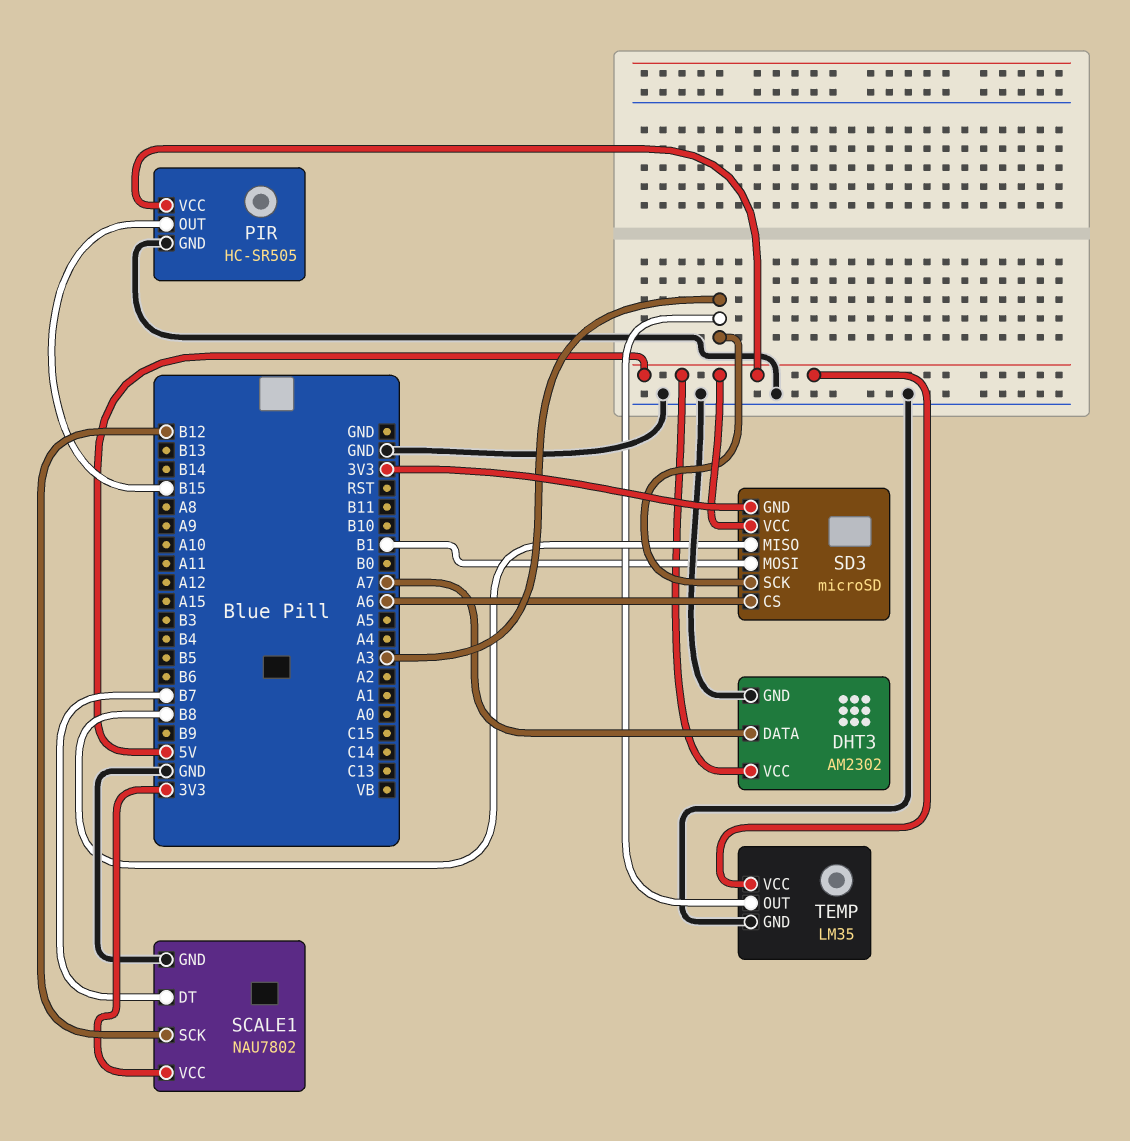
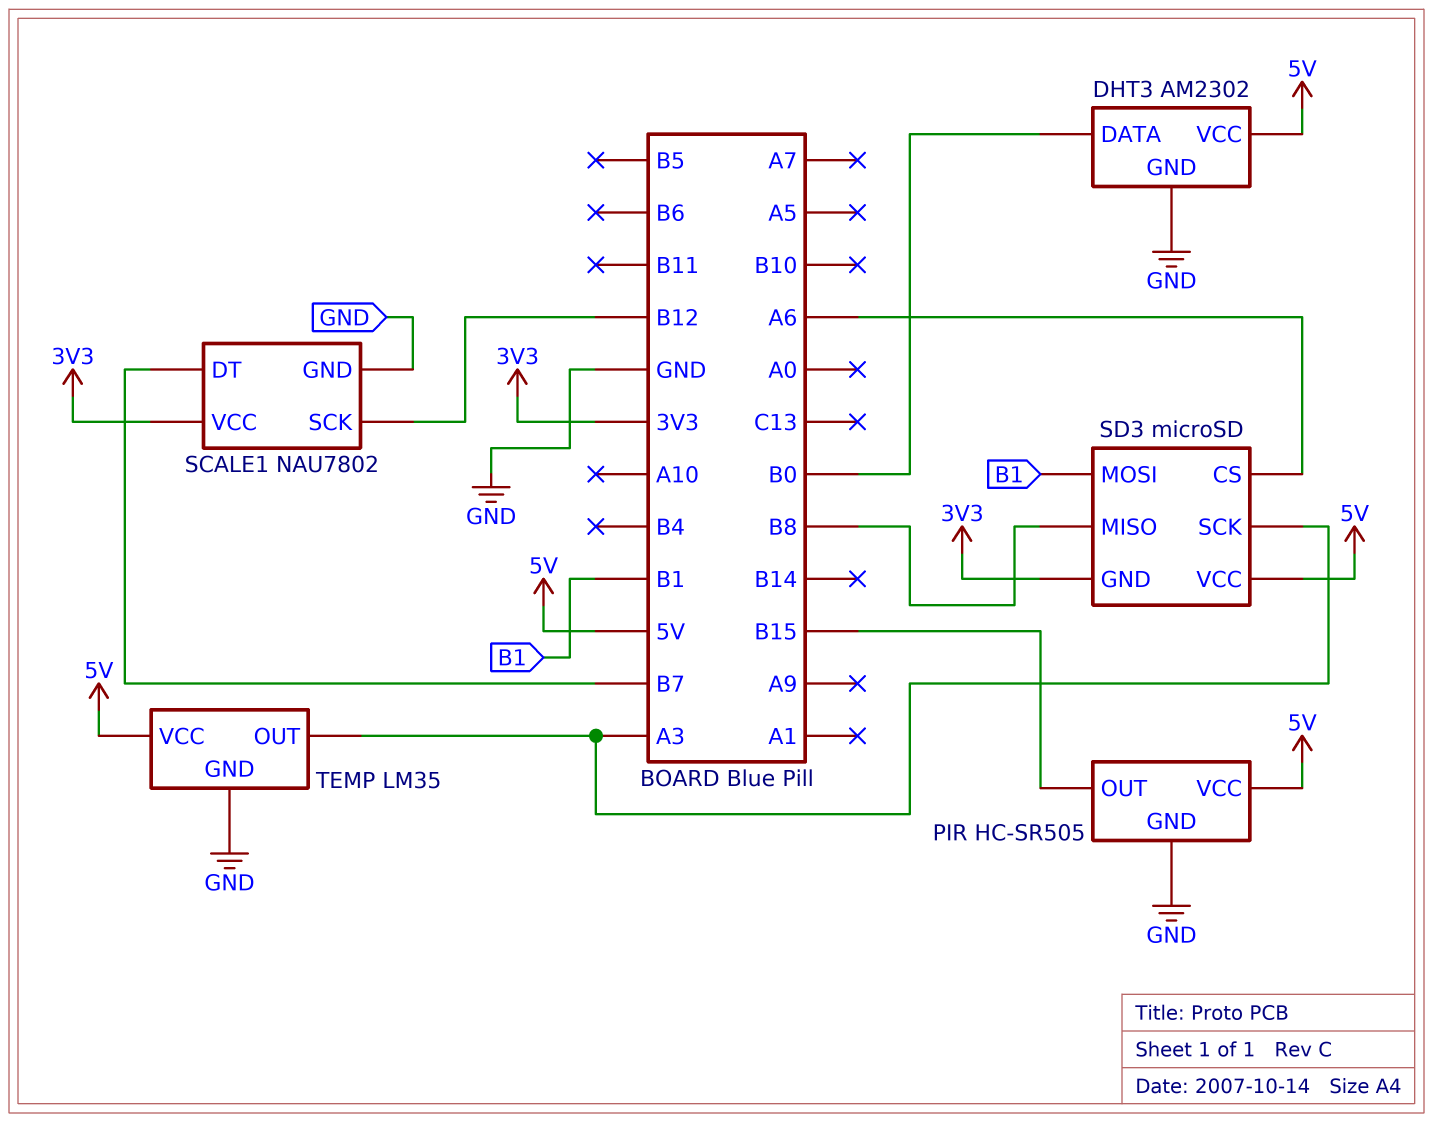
DHT3 pin DATA: A7 -> B0

